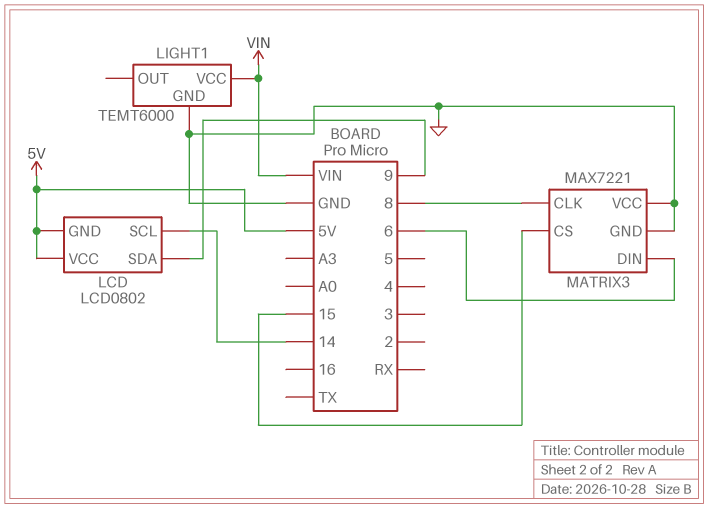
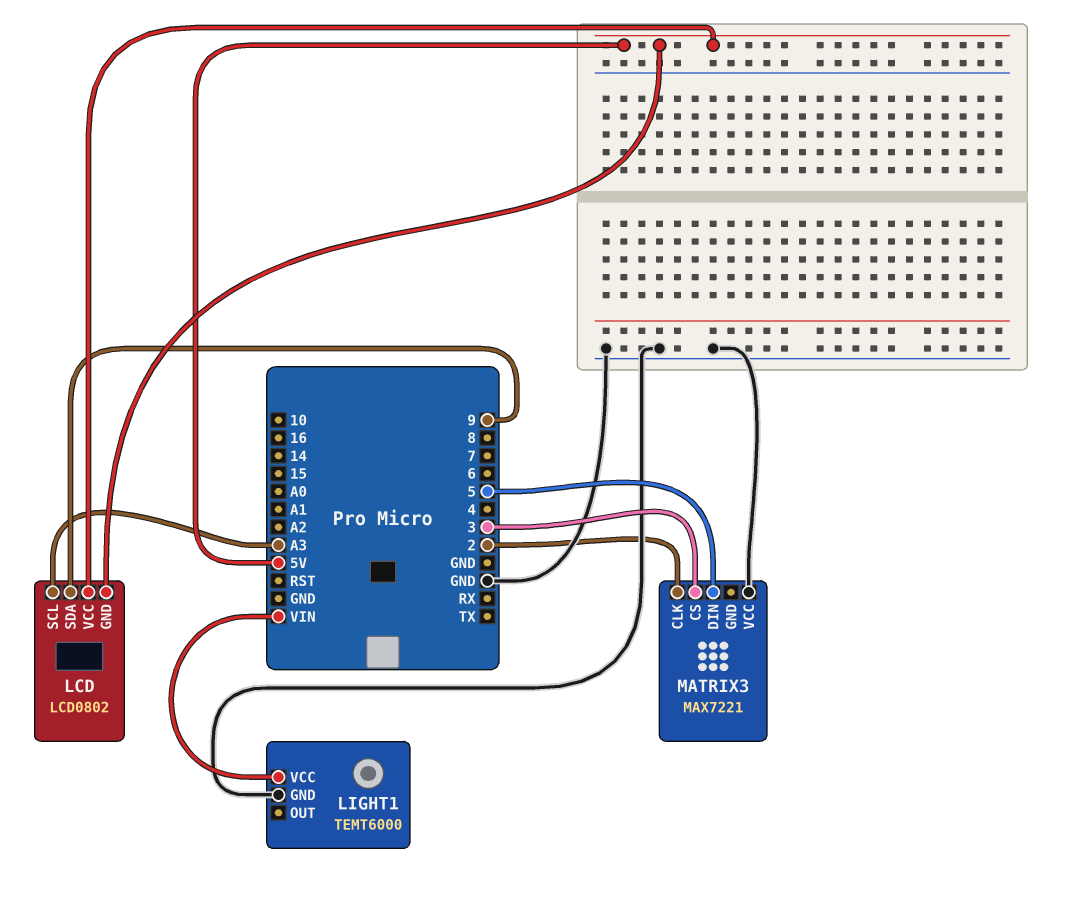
LCD pin SCL: 14 -> A3
MATRIX3 pin CLK: 8 -> 2
MATRIX3 pin CS: 15 -> 3
MATRIX3 pin DIN: 6 -> 5
MATRIX3 pin GND: GND -> none

